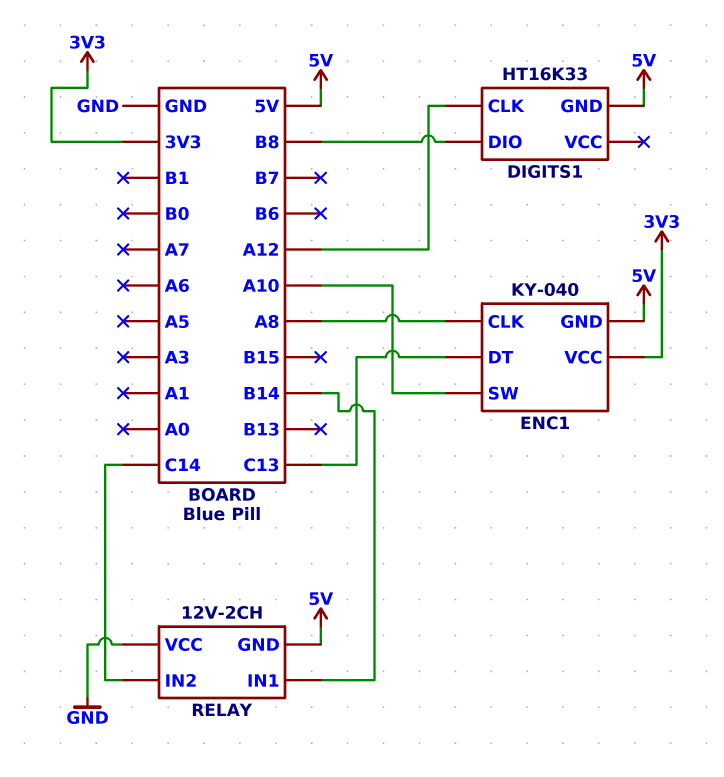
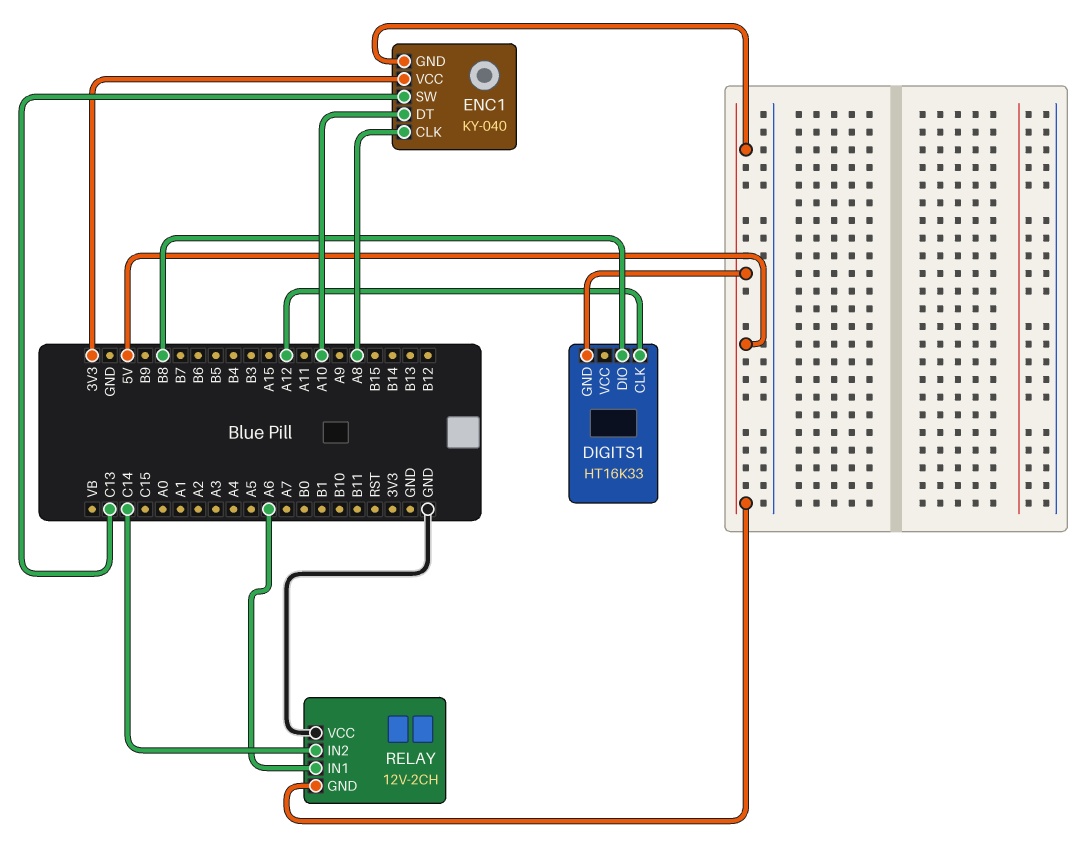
ENC1 pin DT: C13 -> A10
ENC1 pin SW: A10 -> C13
RELAY pin IN1: B14 -> A6

